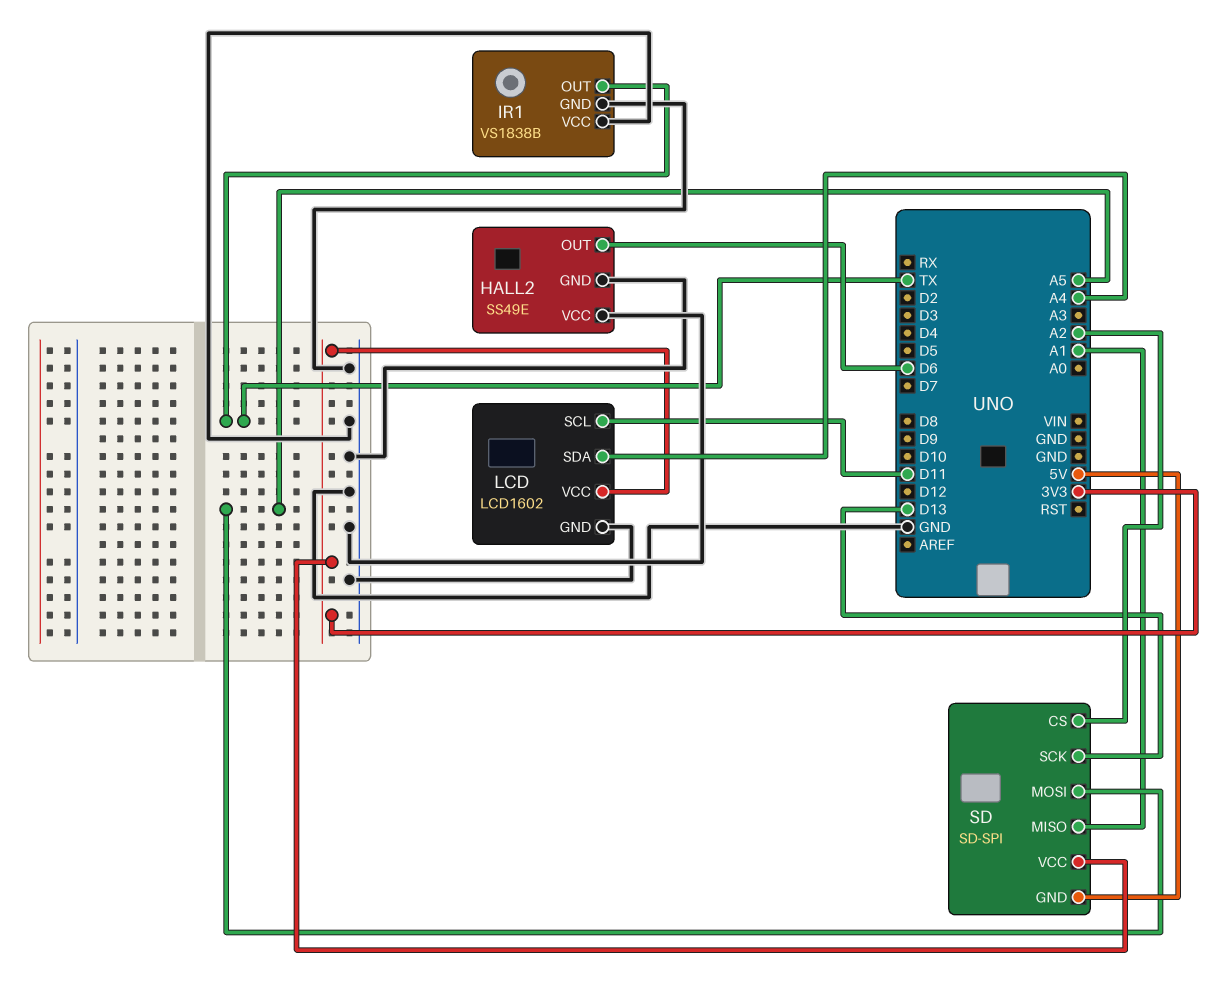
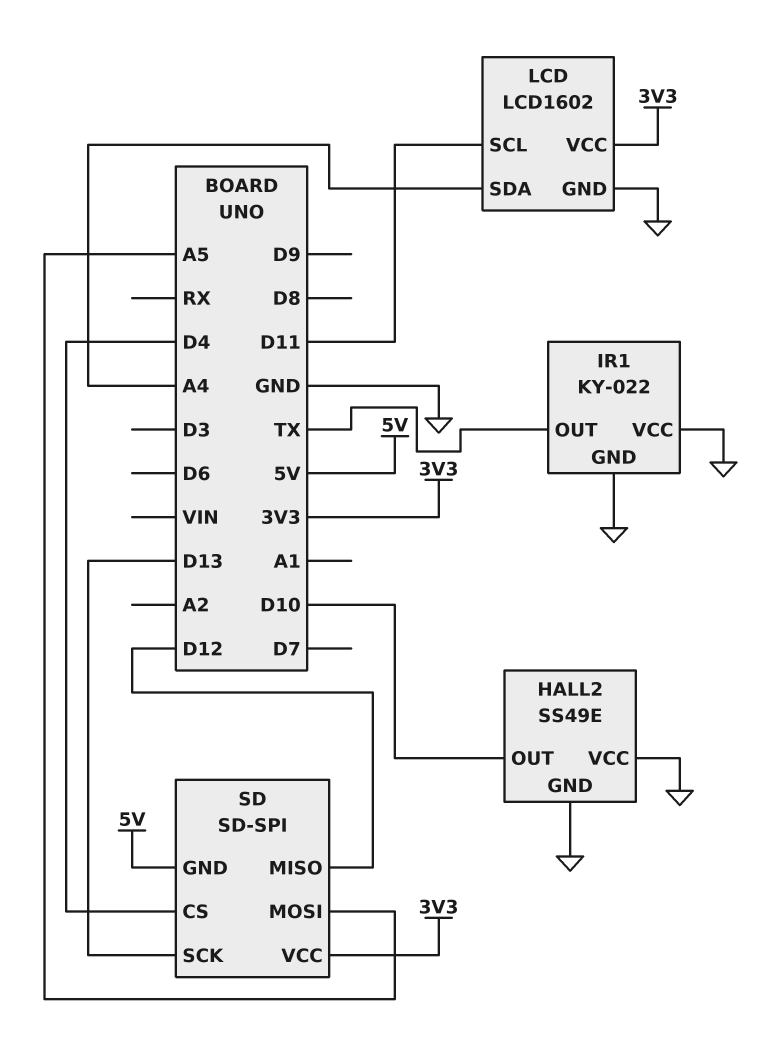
HALL2 pin OUT: D6 -> D10
IR1: VS1838B -> KY-022
SD pin CS: A2 -> D4
SD pin MISO: A1 -> D12

